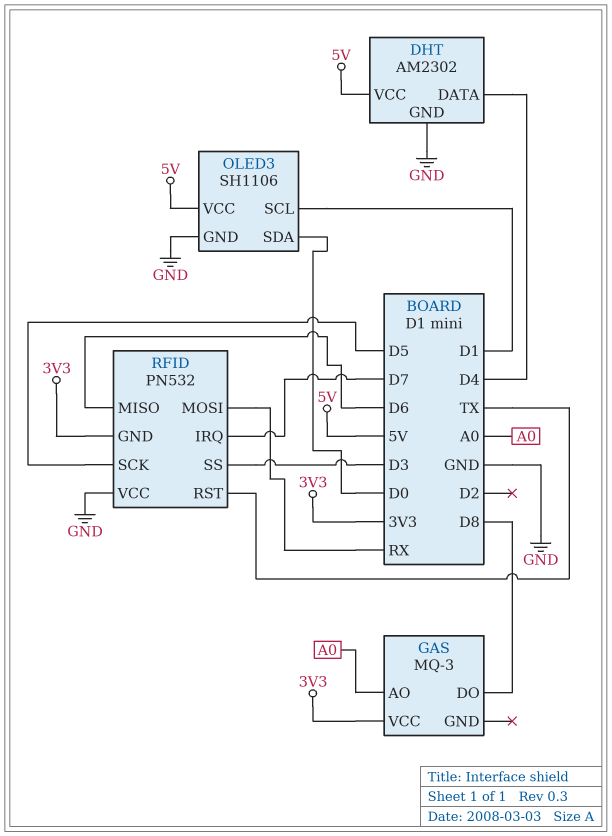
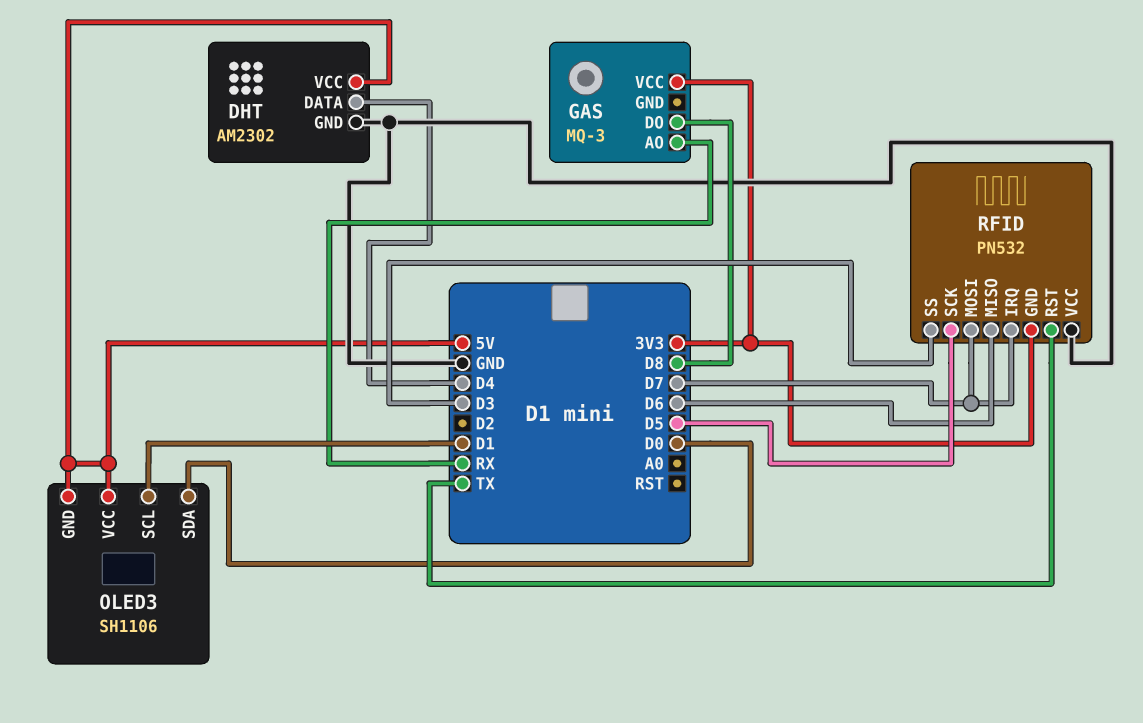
GAS pin AO: A0 -> RX
OLED3 pin GND: GND -> 5V
RFID pin MOSI: RX -> D7

